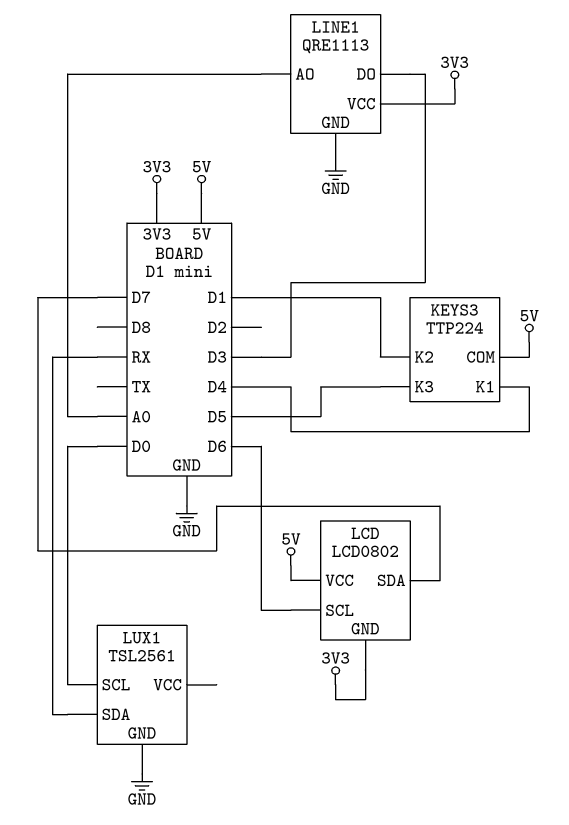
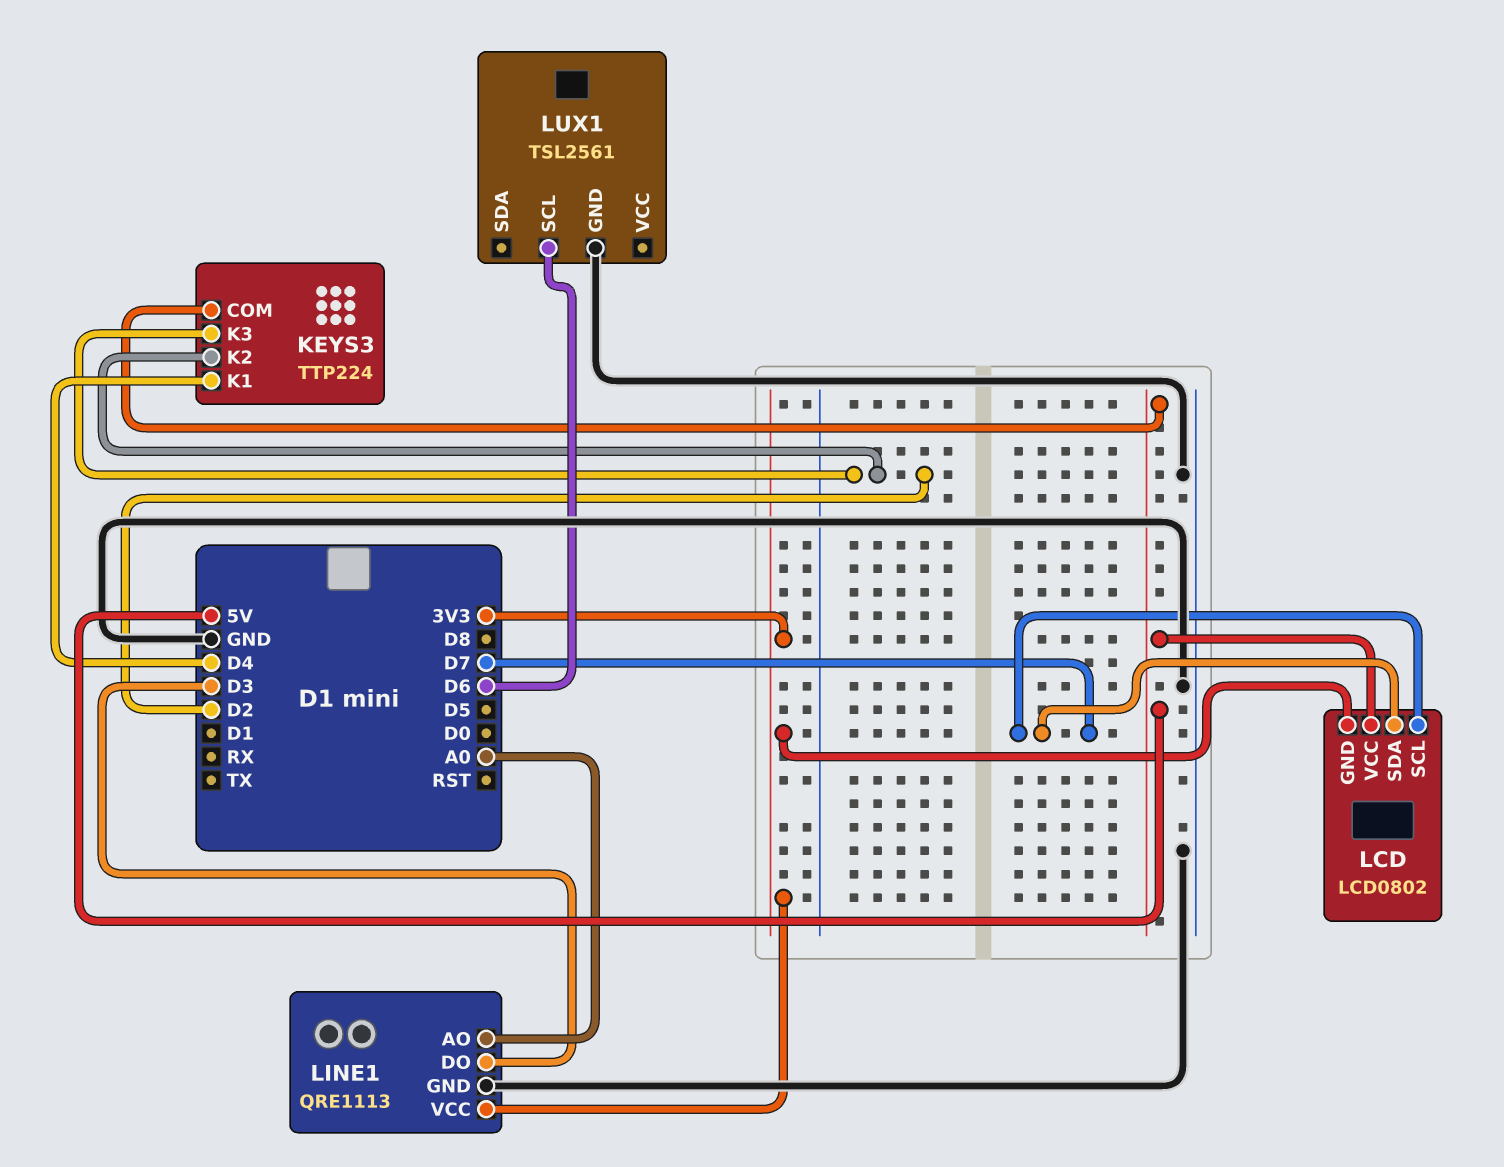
KEYS3 pin K2: D1 -> D2
KEYS3 pin K3: D5 -> D2
LCD pin SCL: D6 -> D7
LUX1 pin SCL: D0 -> D6
LUX1 pin SDA: RX -> none

